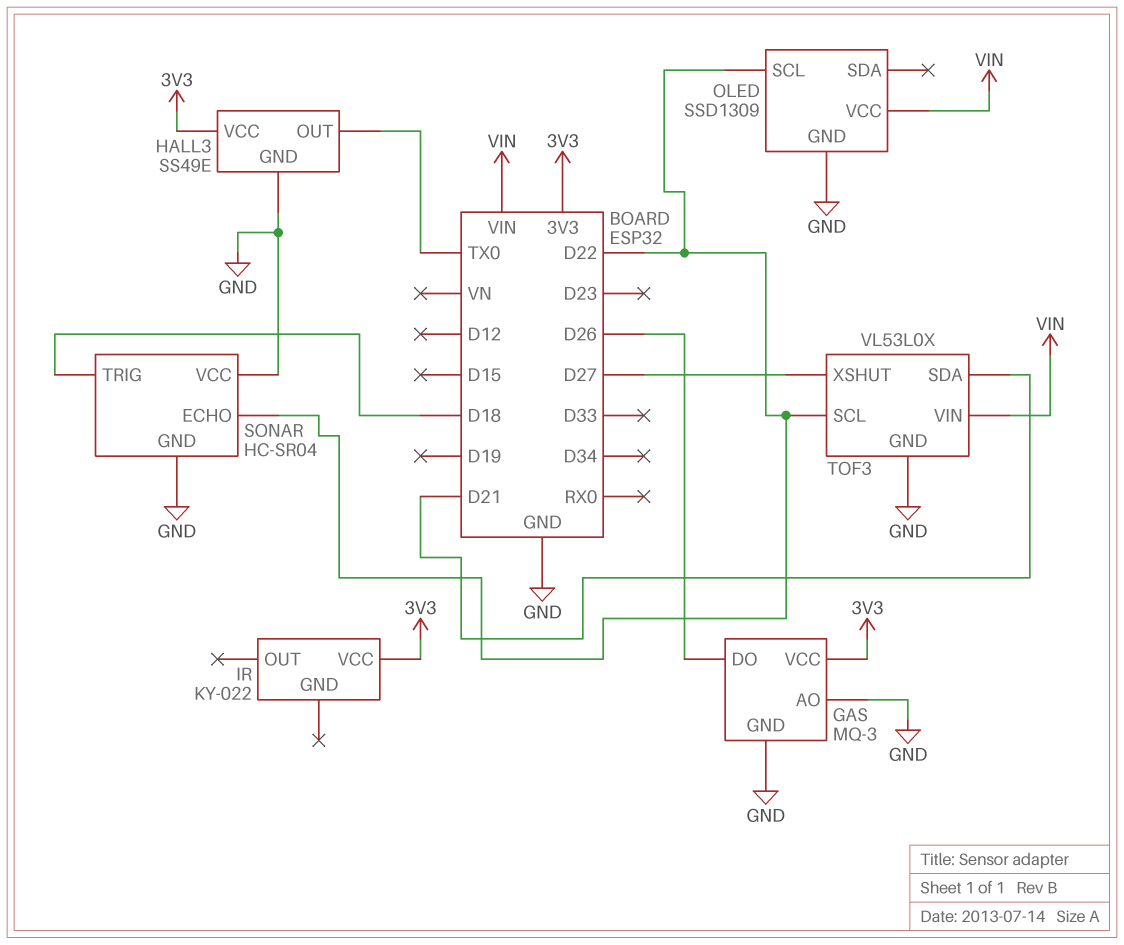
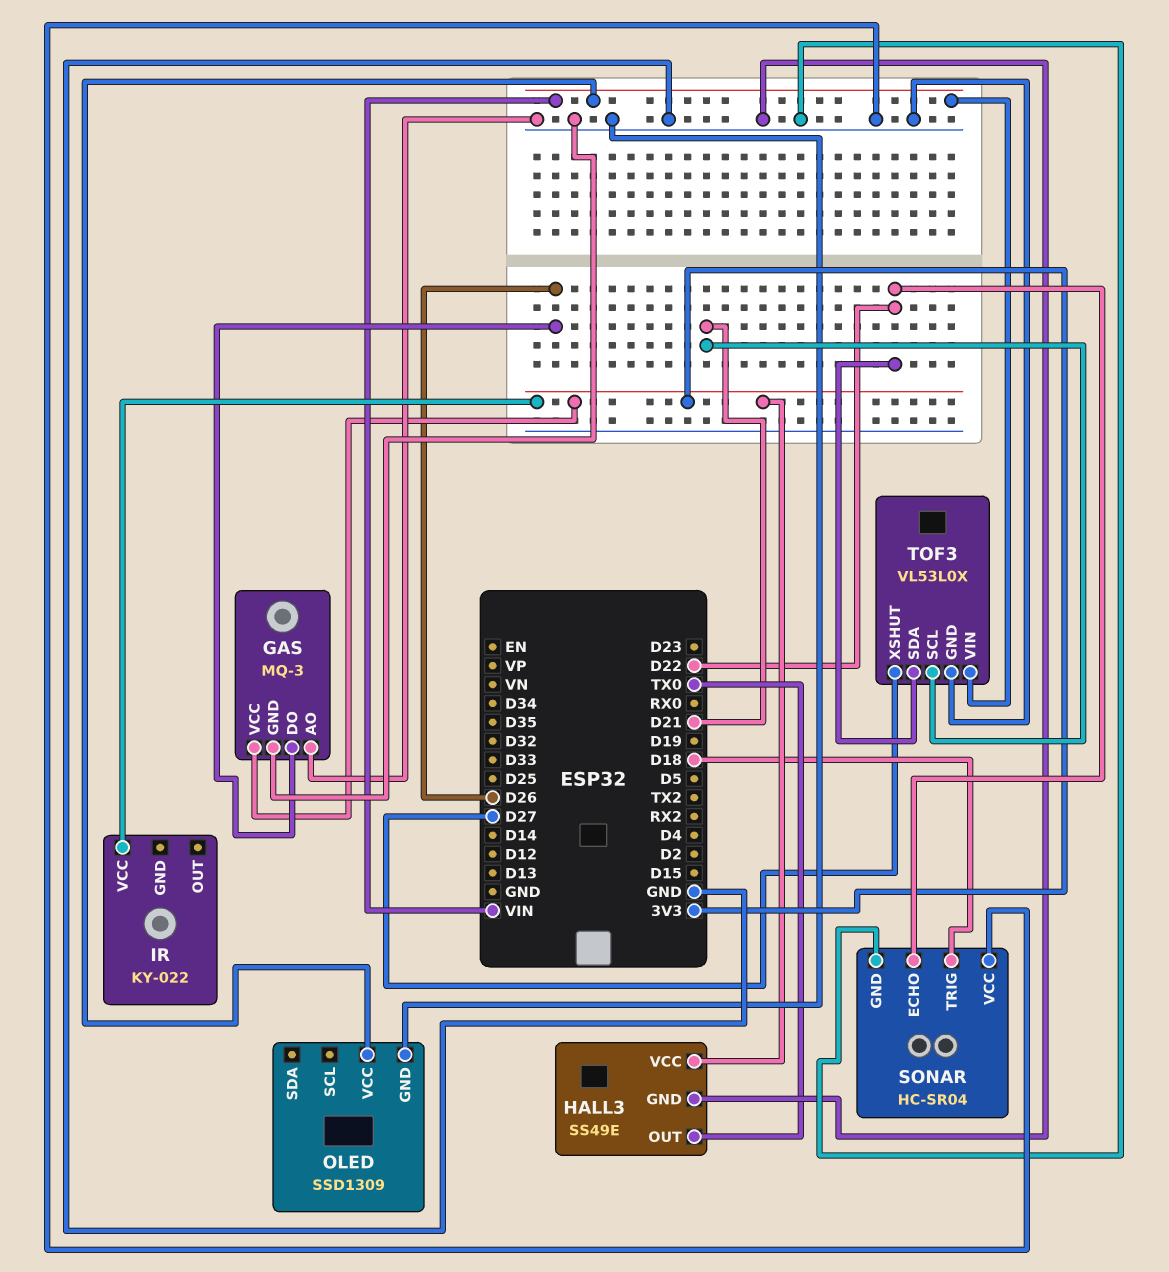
OLED pin SCL: D22 -> none
TOF3 pin SCL: D22 -> D21
TOF3 pin SDA: D21 -> D22

